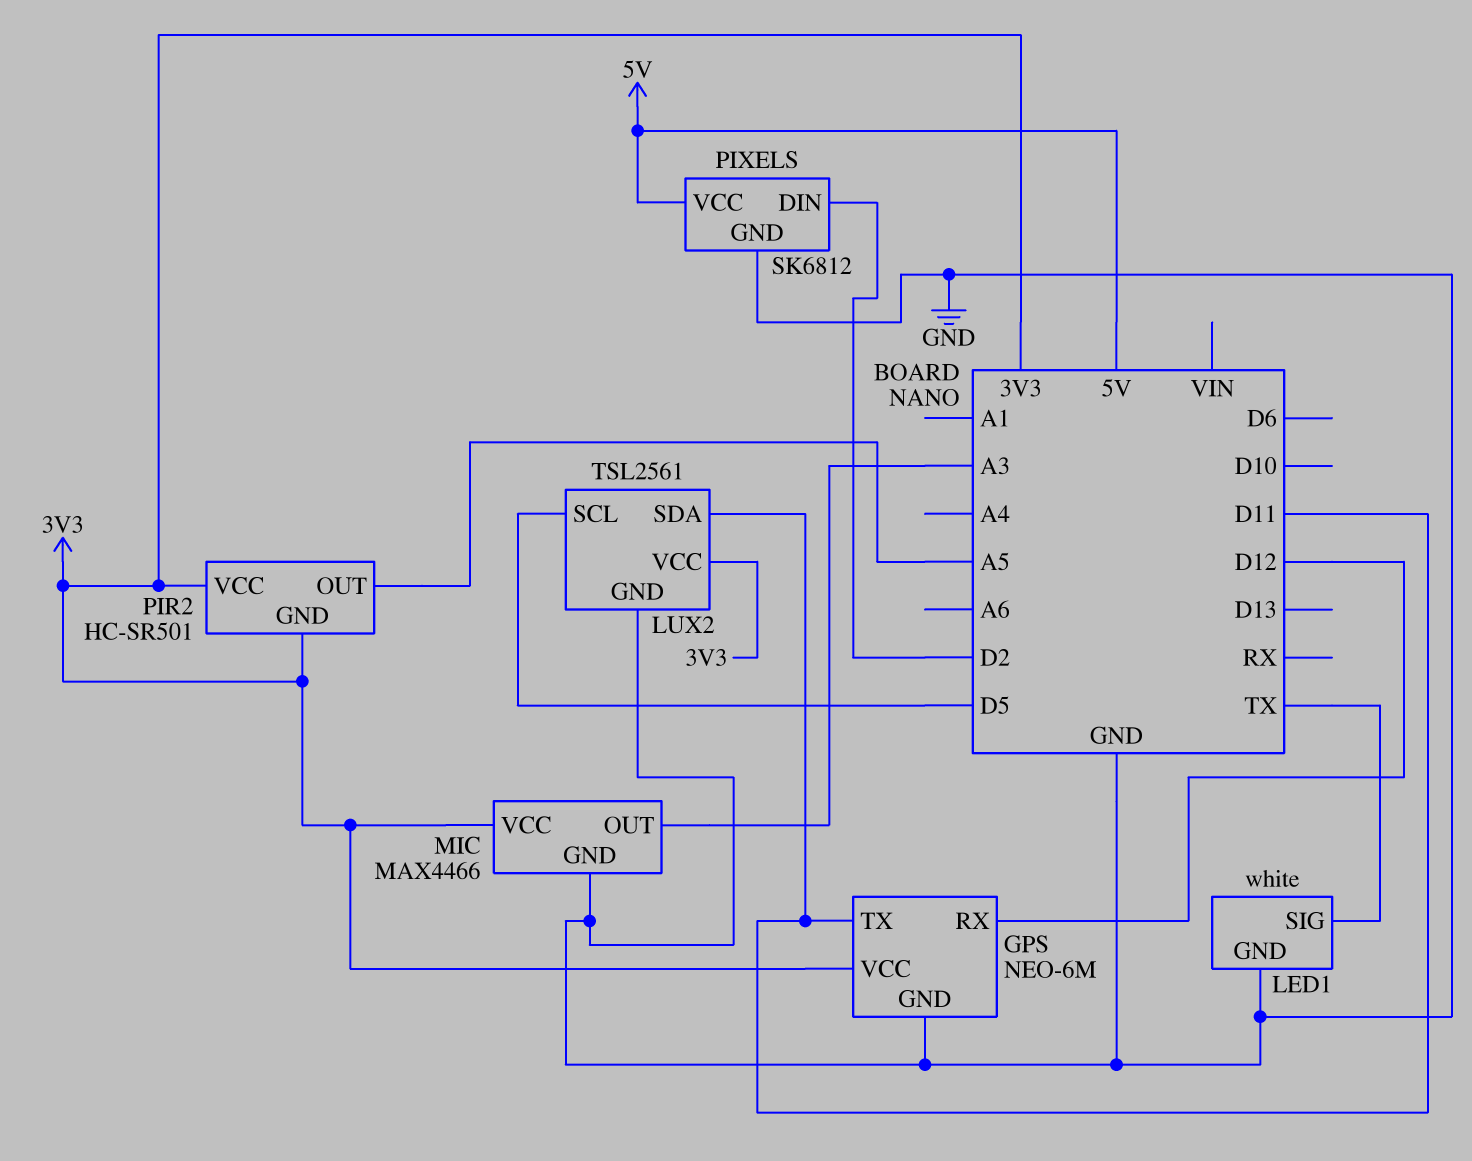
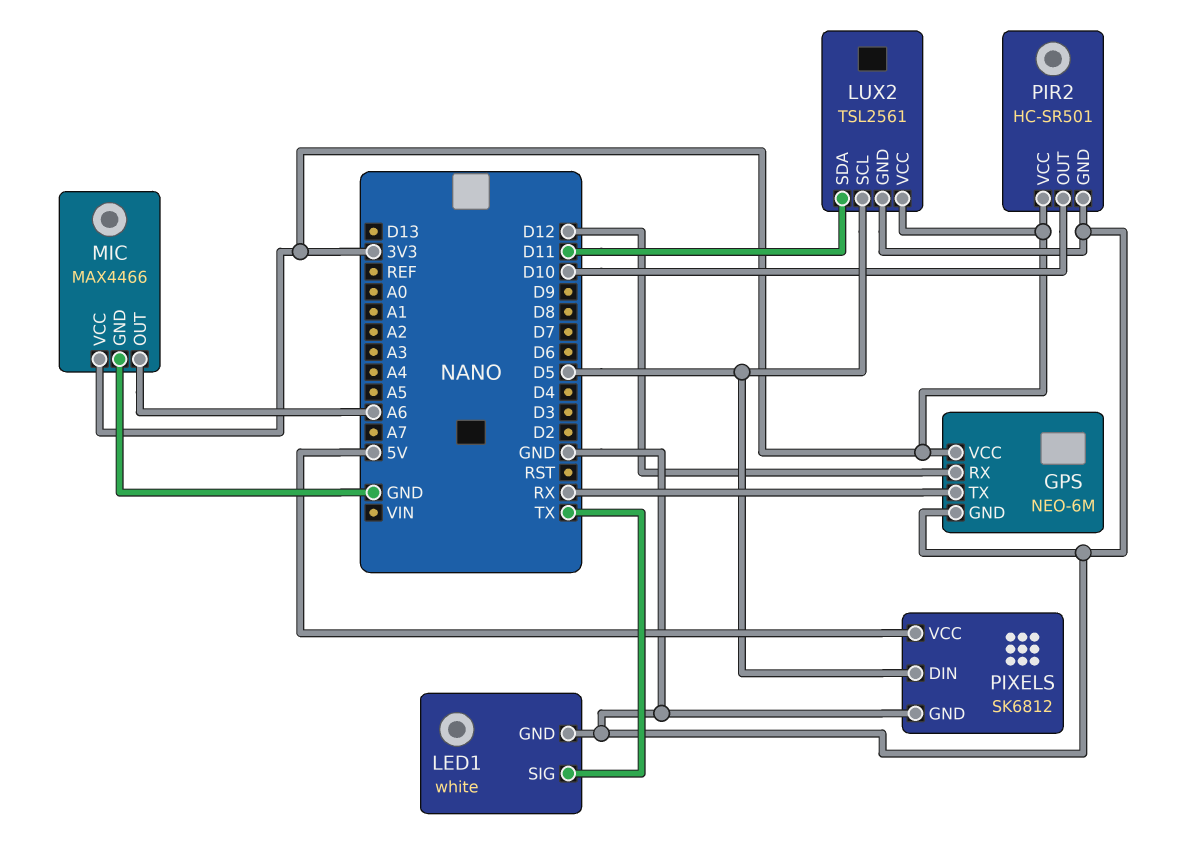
GPS pin TX: D11 -> RX
MIC pin OUT: A3 -> A6
PIR2 pin GND: 3V3 -> GND
PIR2 pin OUT: A5 -> D10
PIXELS pin DIN: D2 -> D5

